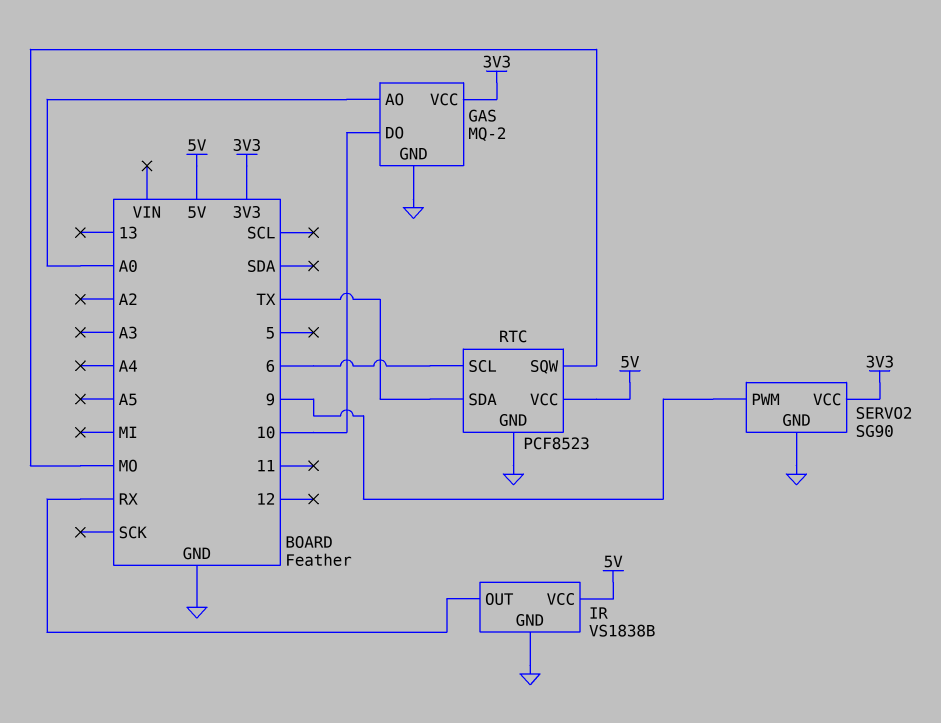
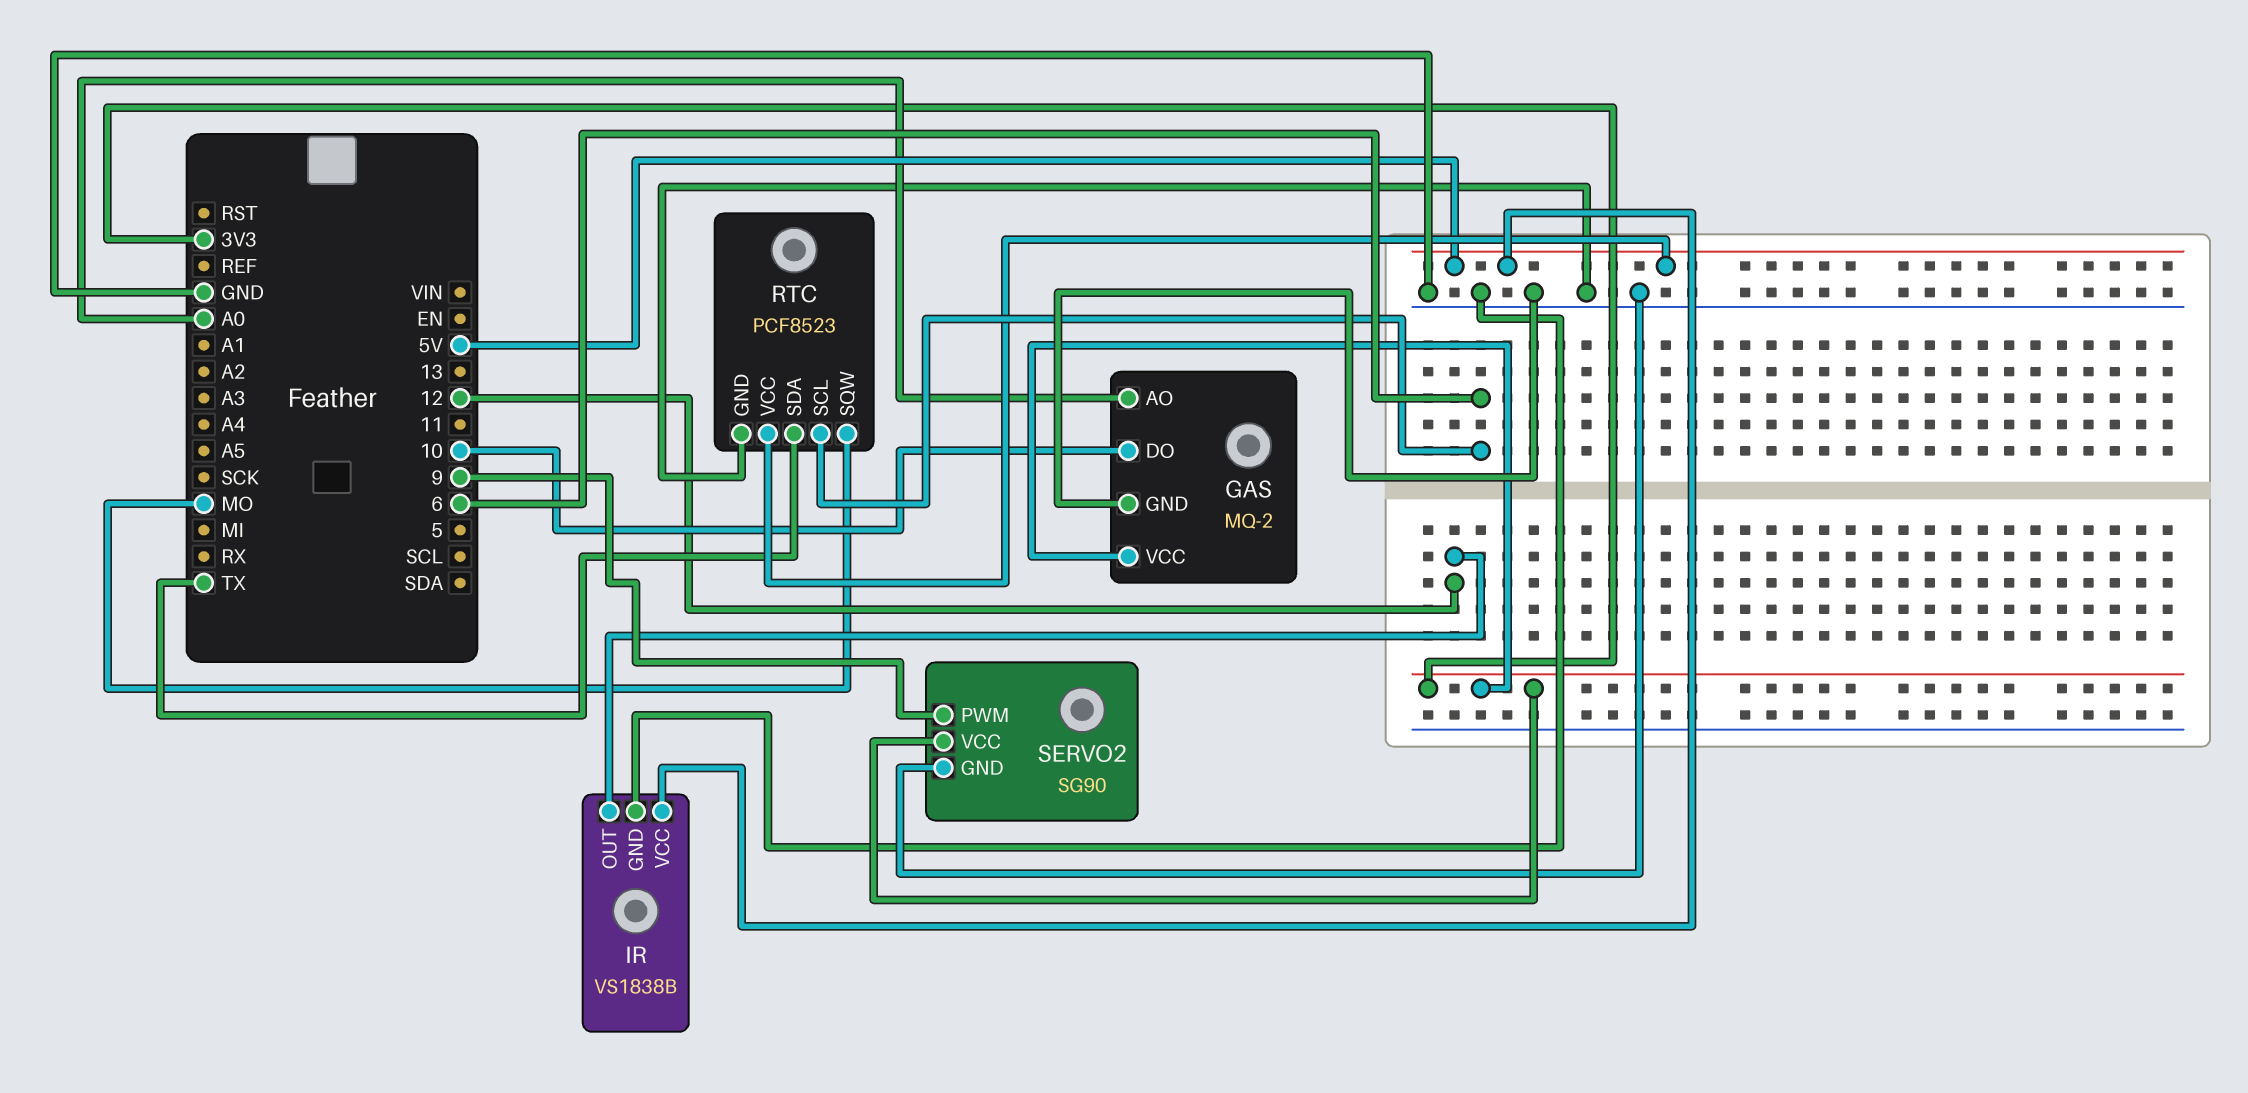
IR pin OUT: RX -> 12

